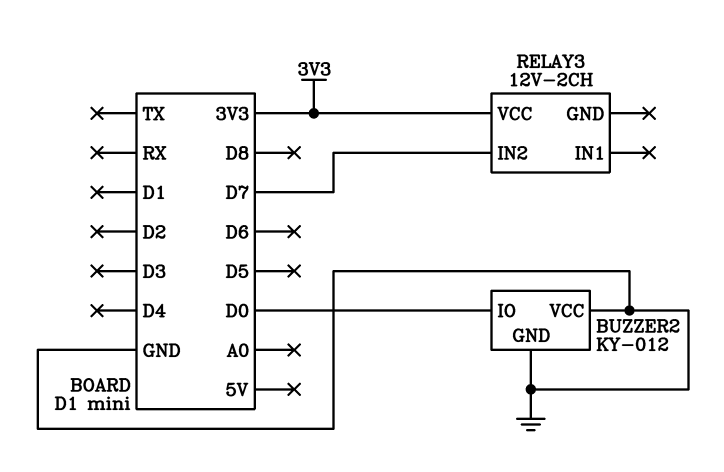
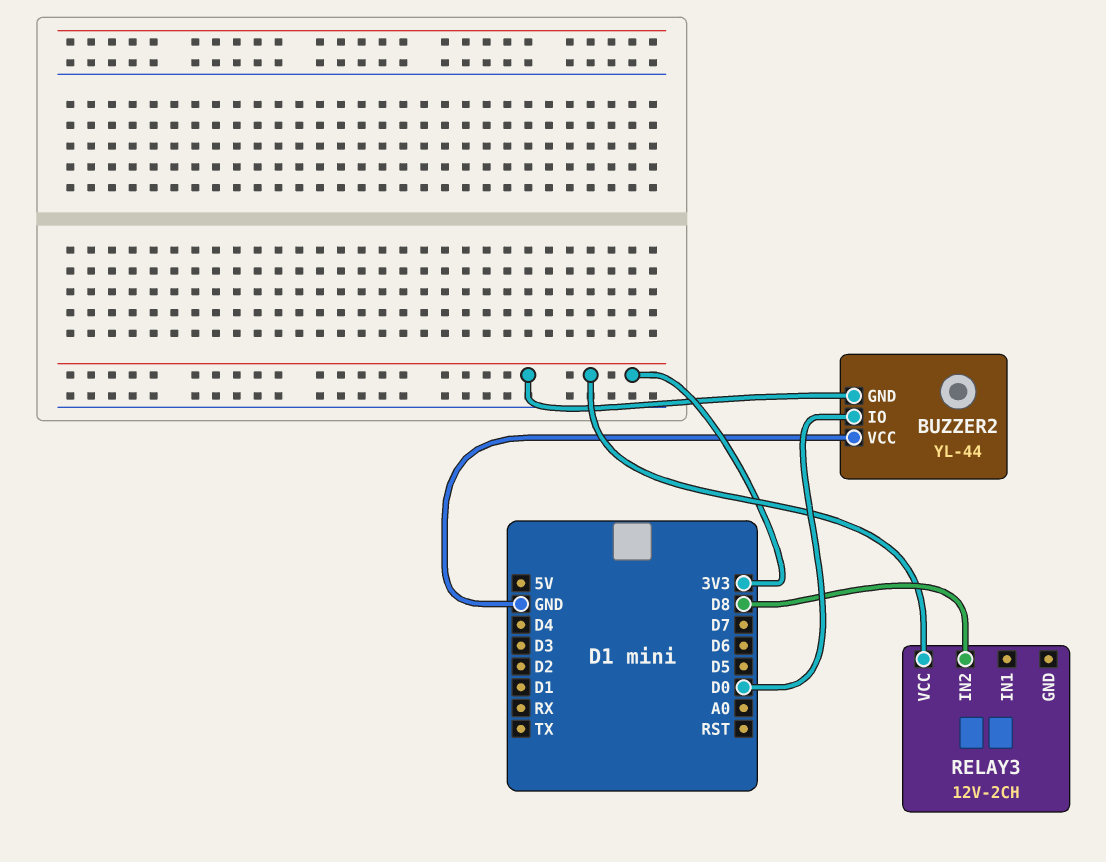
BUZZER2: KY-012 -> YL-44
BUZZER2 pin GND: GND -> 3V3
RELAY3 pin IN2: D7 -> D8

